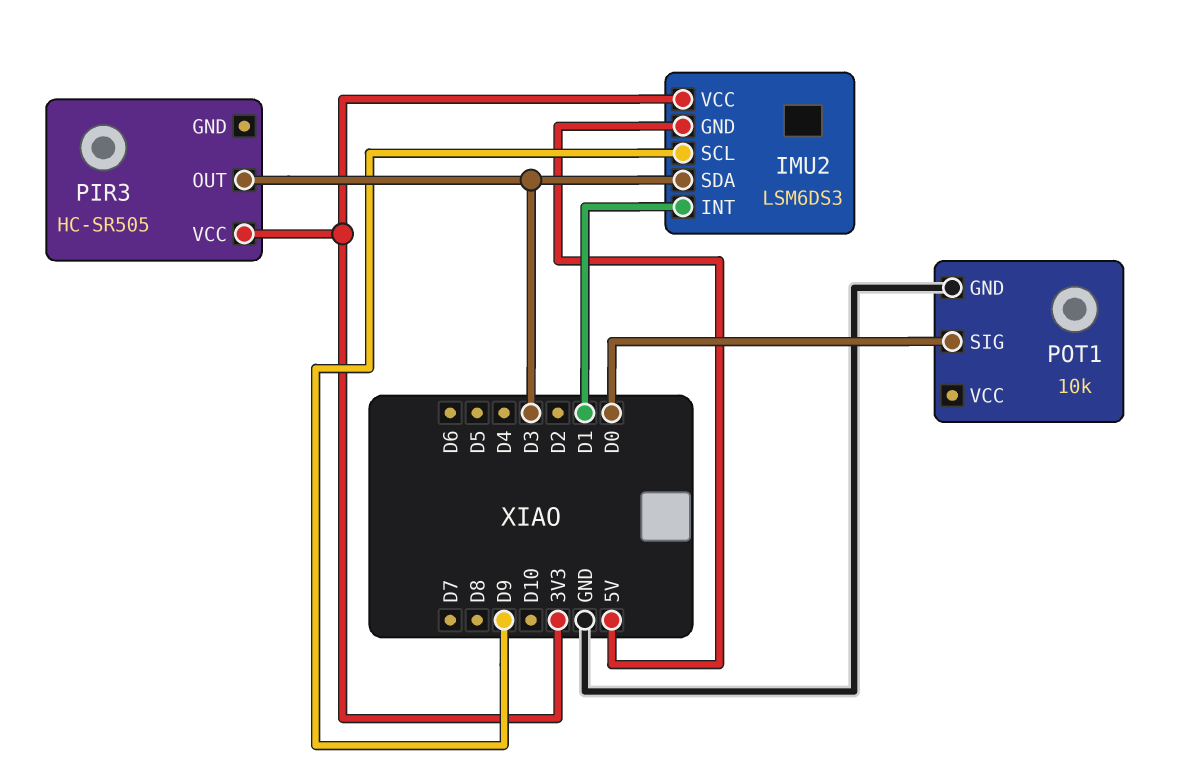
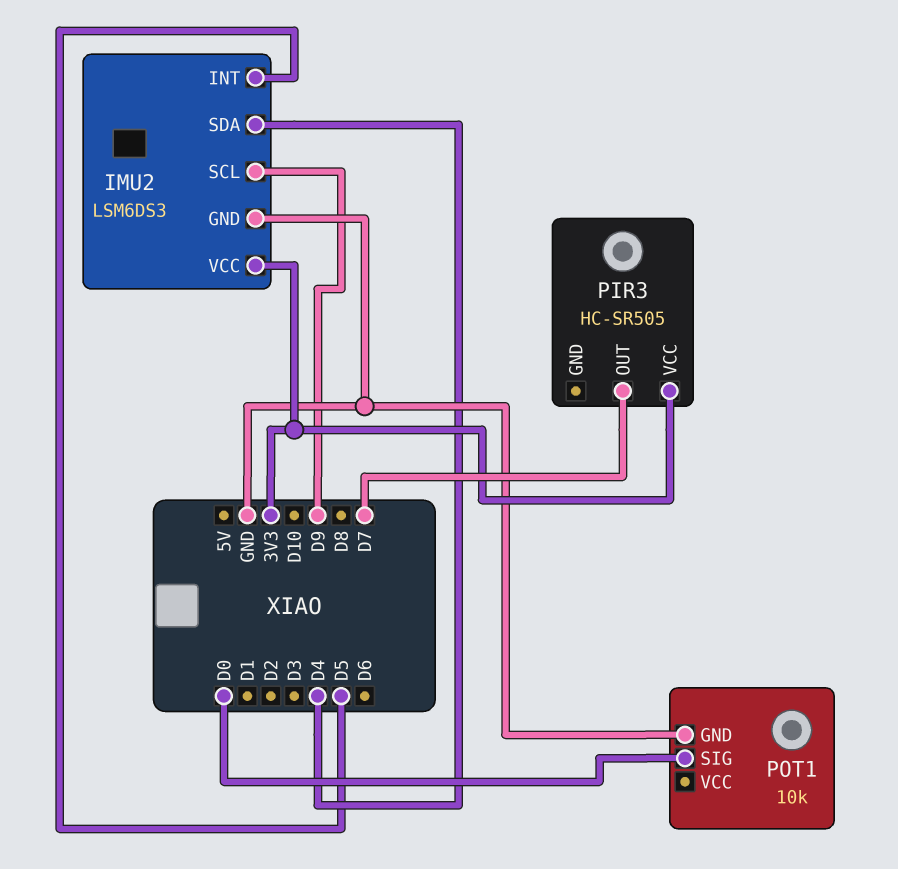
IMU2 pin GND: 5V -> GND
IMU2 pin INT: D1 -> D5
IMU2 pin SDA: D3 -> D4
PIR3 pin OUT: D3 -> D7

